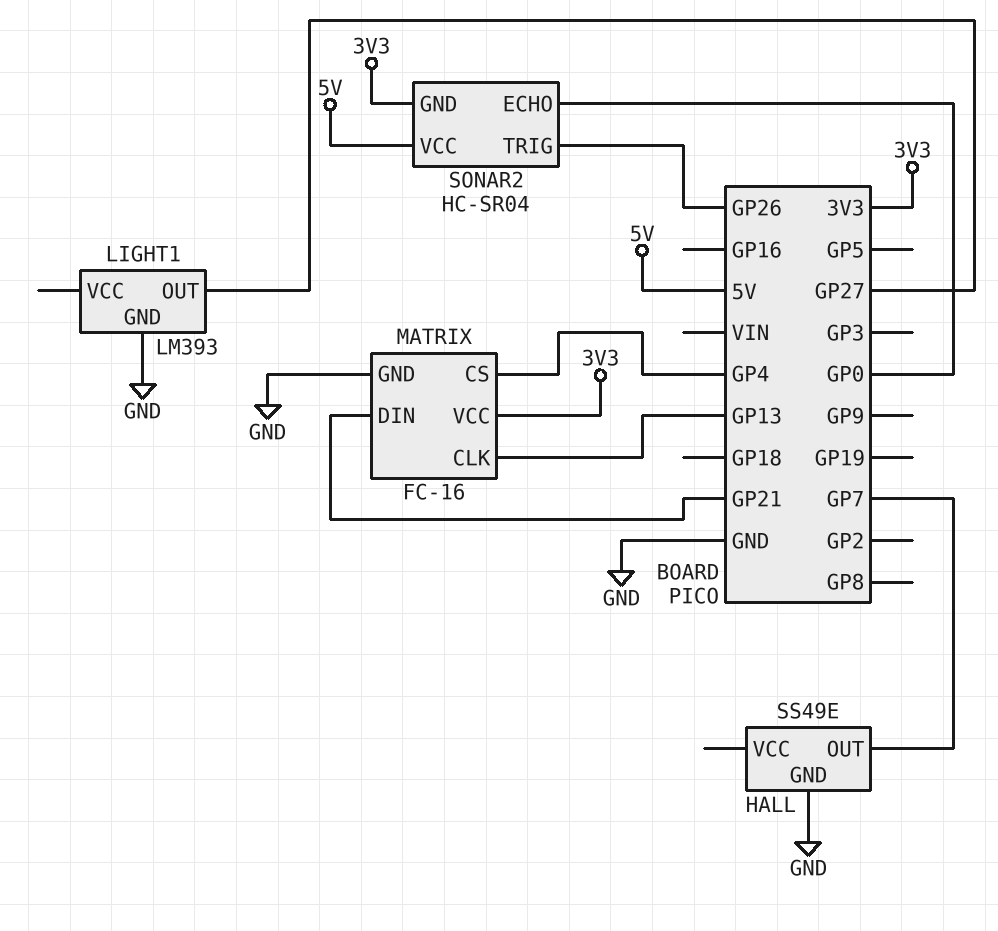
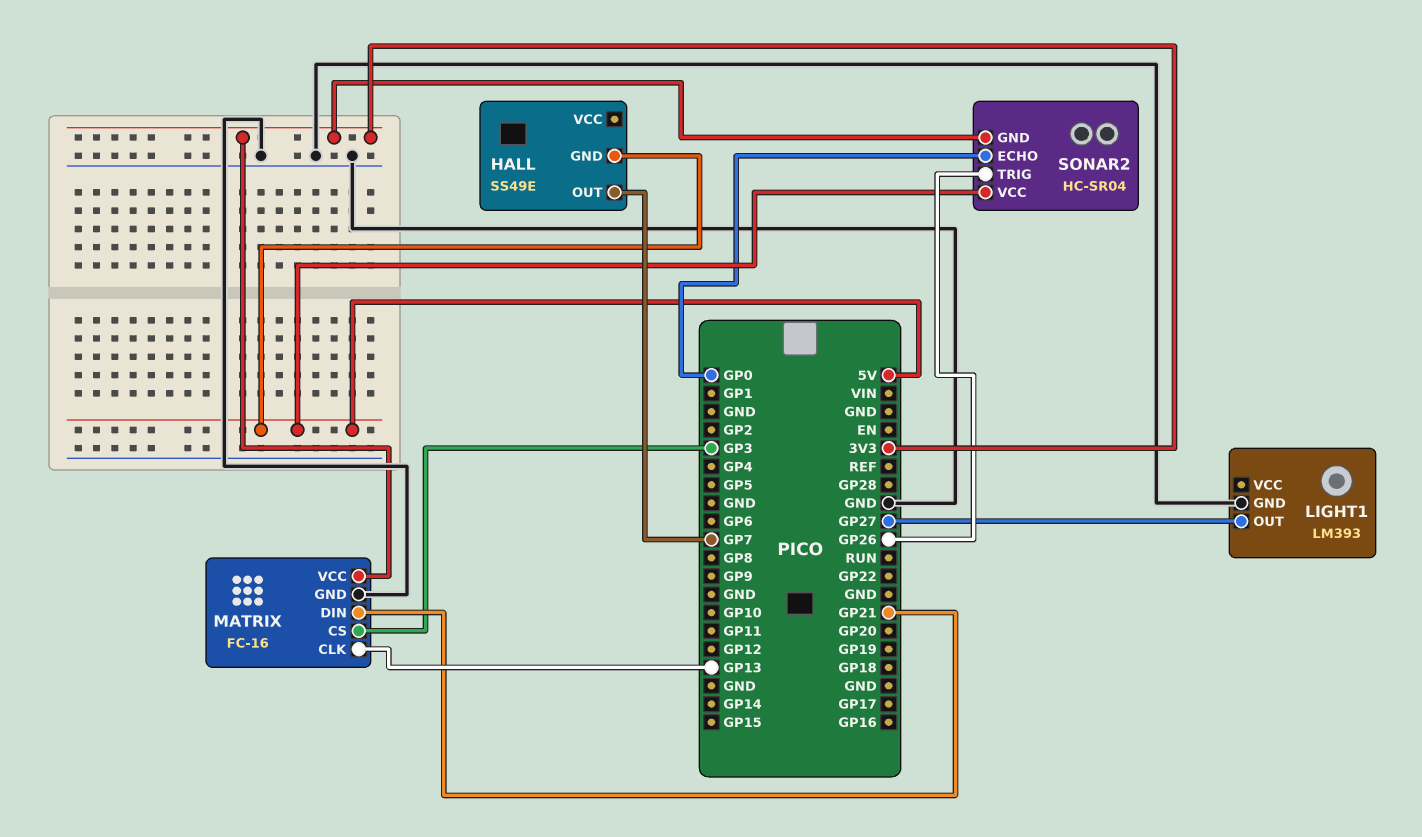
HALL pin GND: GND -> 5V
MATRIX pin CS: GP4 -> GP3

